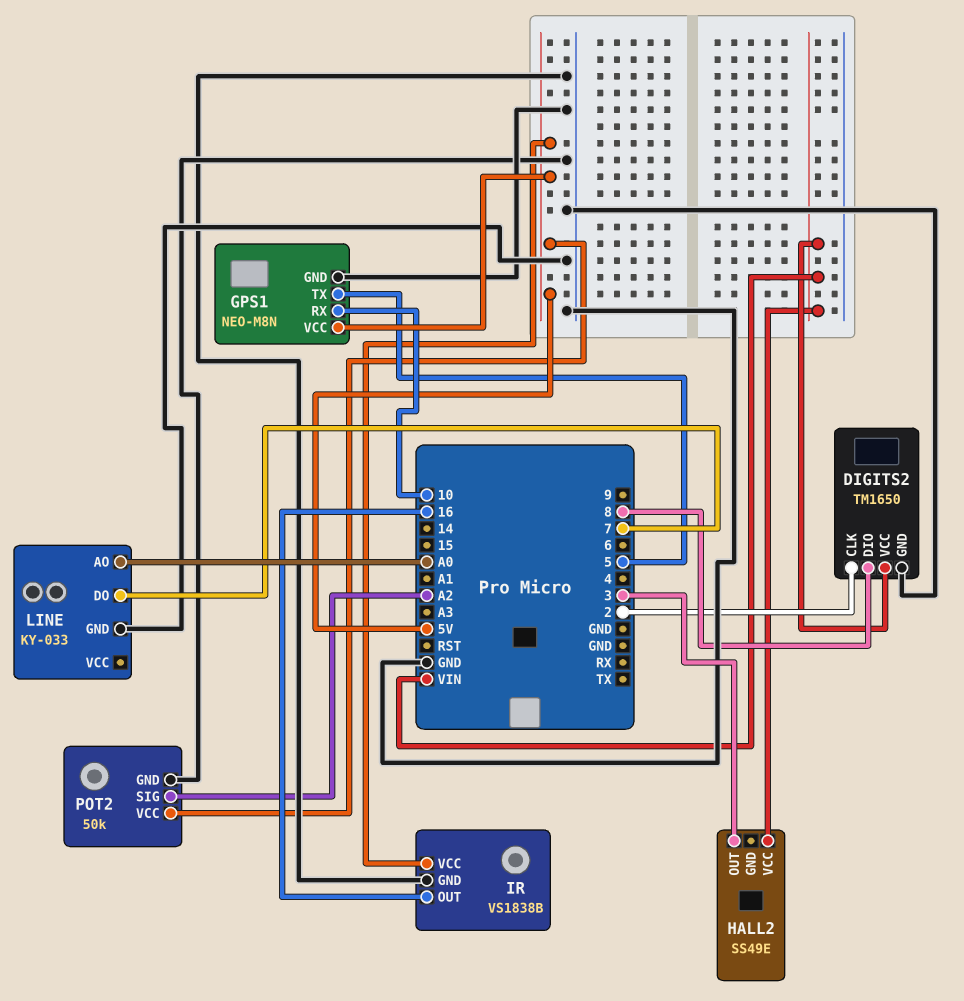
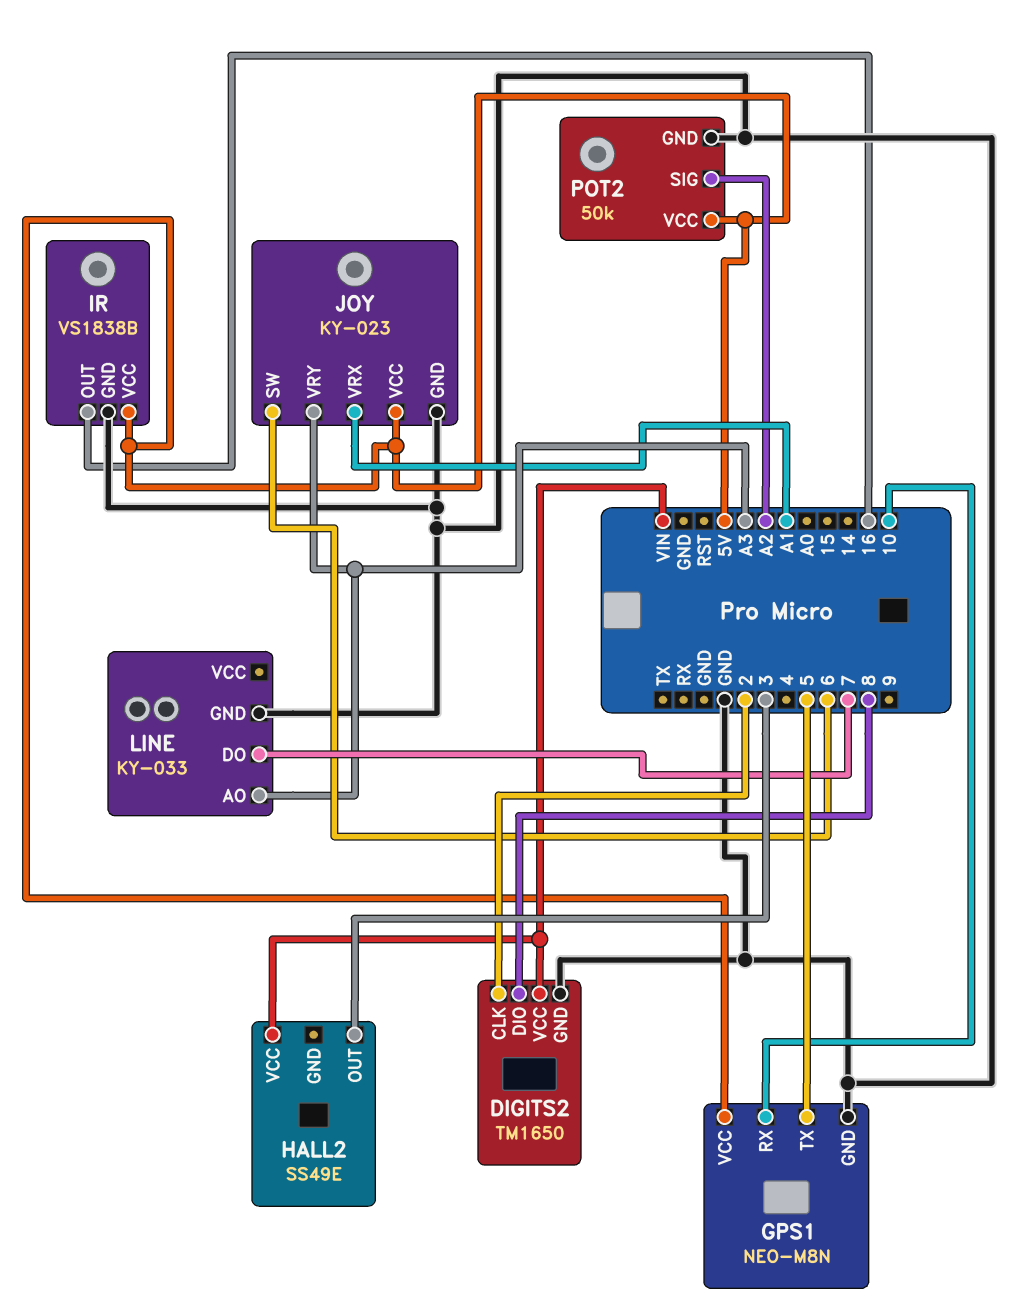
JOY: none -> KY-023
JOY pin GND: none -> GND
JOY pin SW: none -> 6
JOY pin VCC: none -> 5V
JOY pin VRX: none -> A1
JOY pin VRY: none -> A3
LINE pin AO: A0 -> A3

